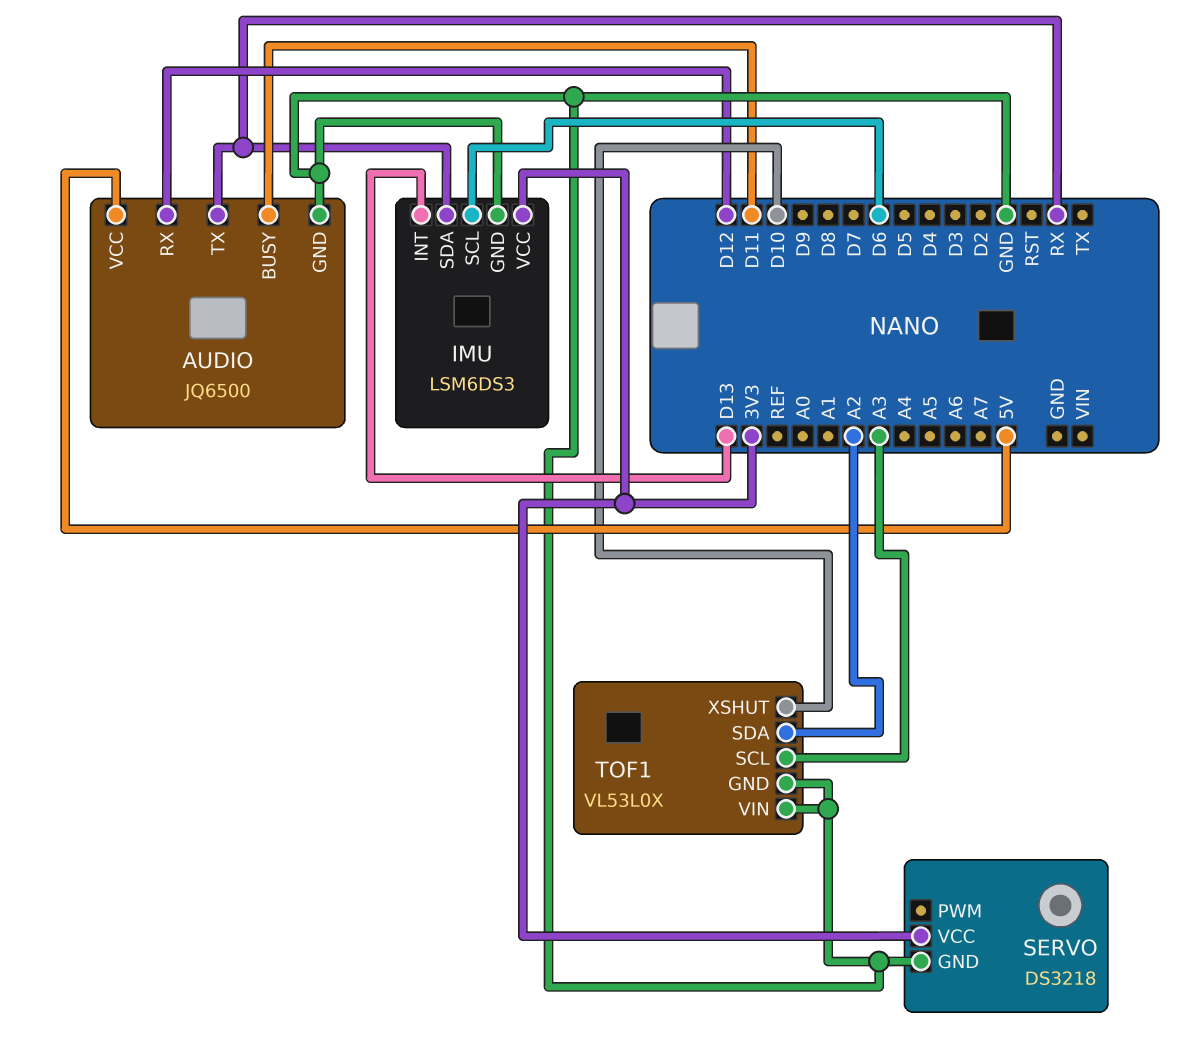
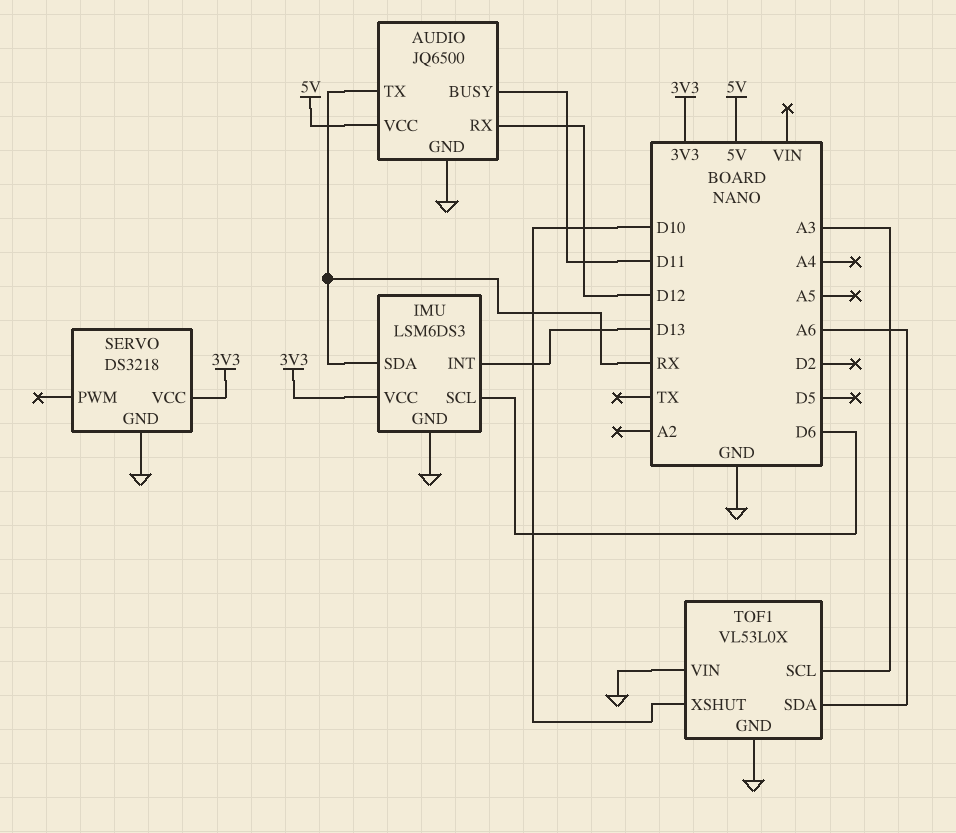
TOF1 pin SDA: A2 -> A6

